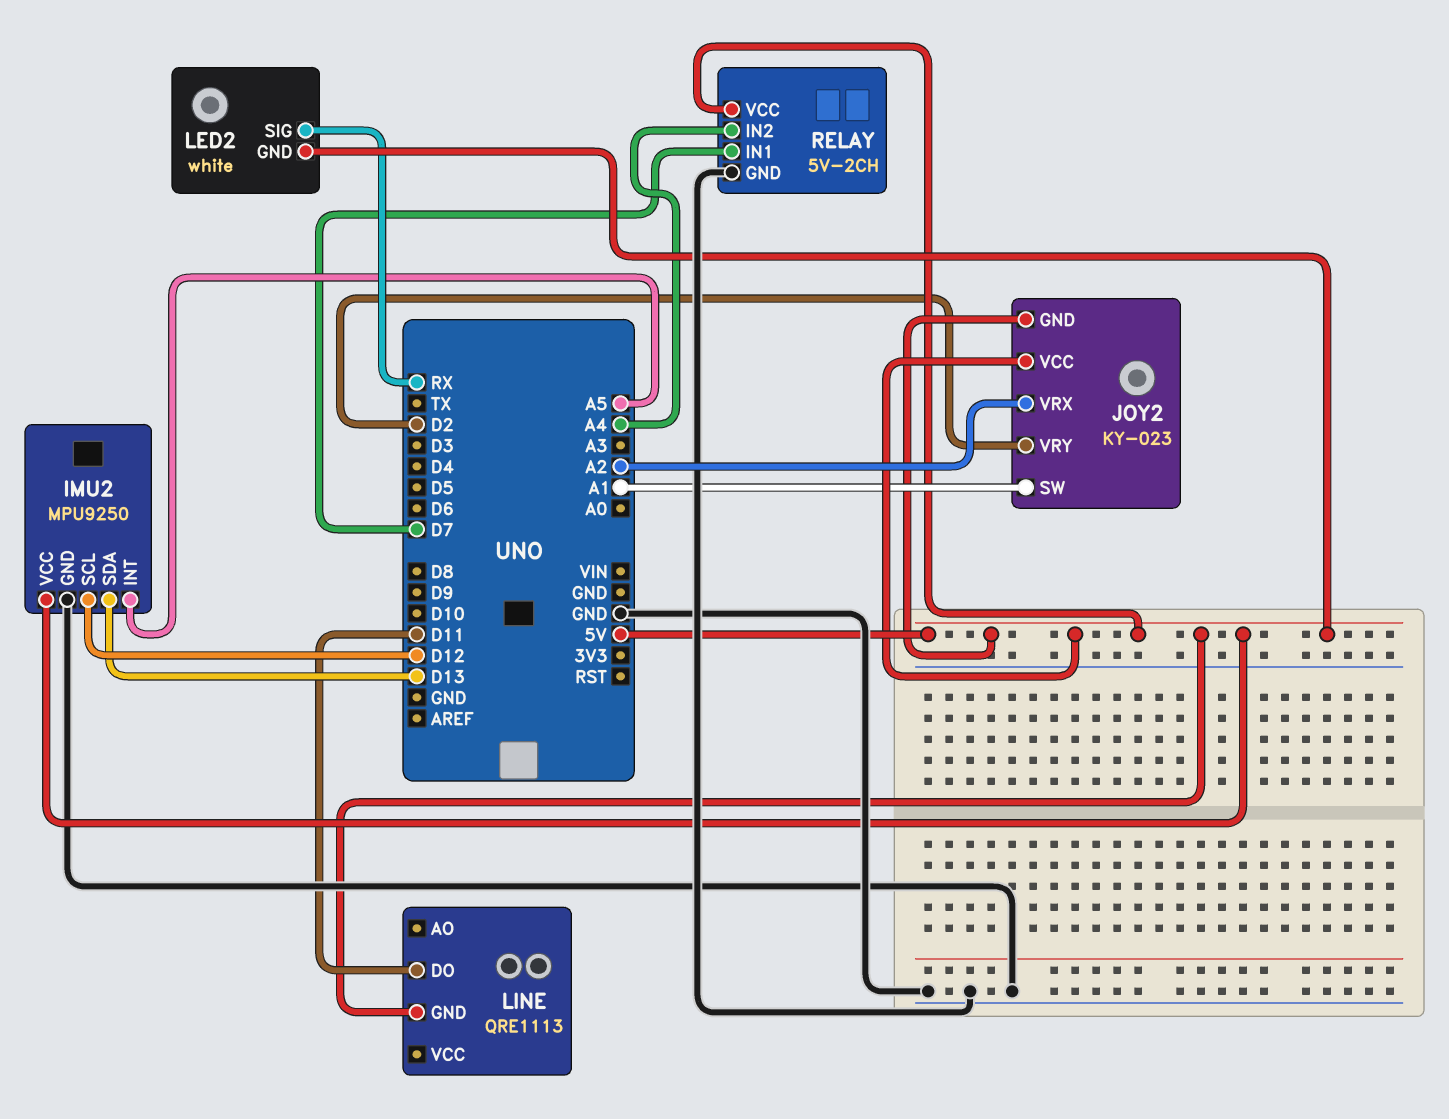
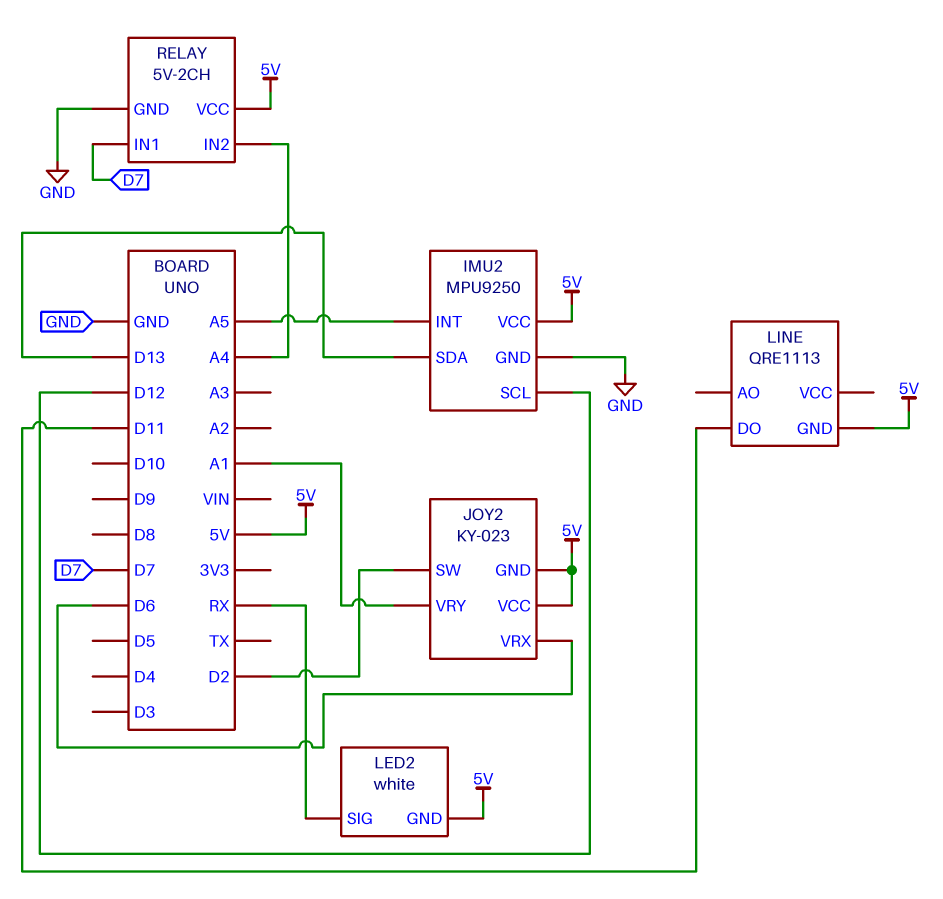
JOY2 pin SW: A1 -> D2
JOY2 pin VRX: A2 -> D6
JOY2 pin VRY: D2 -> A1

